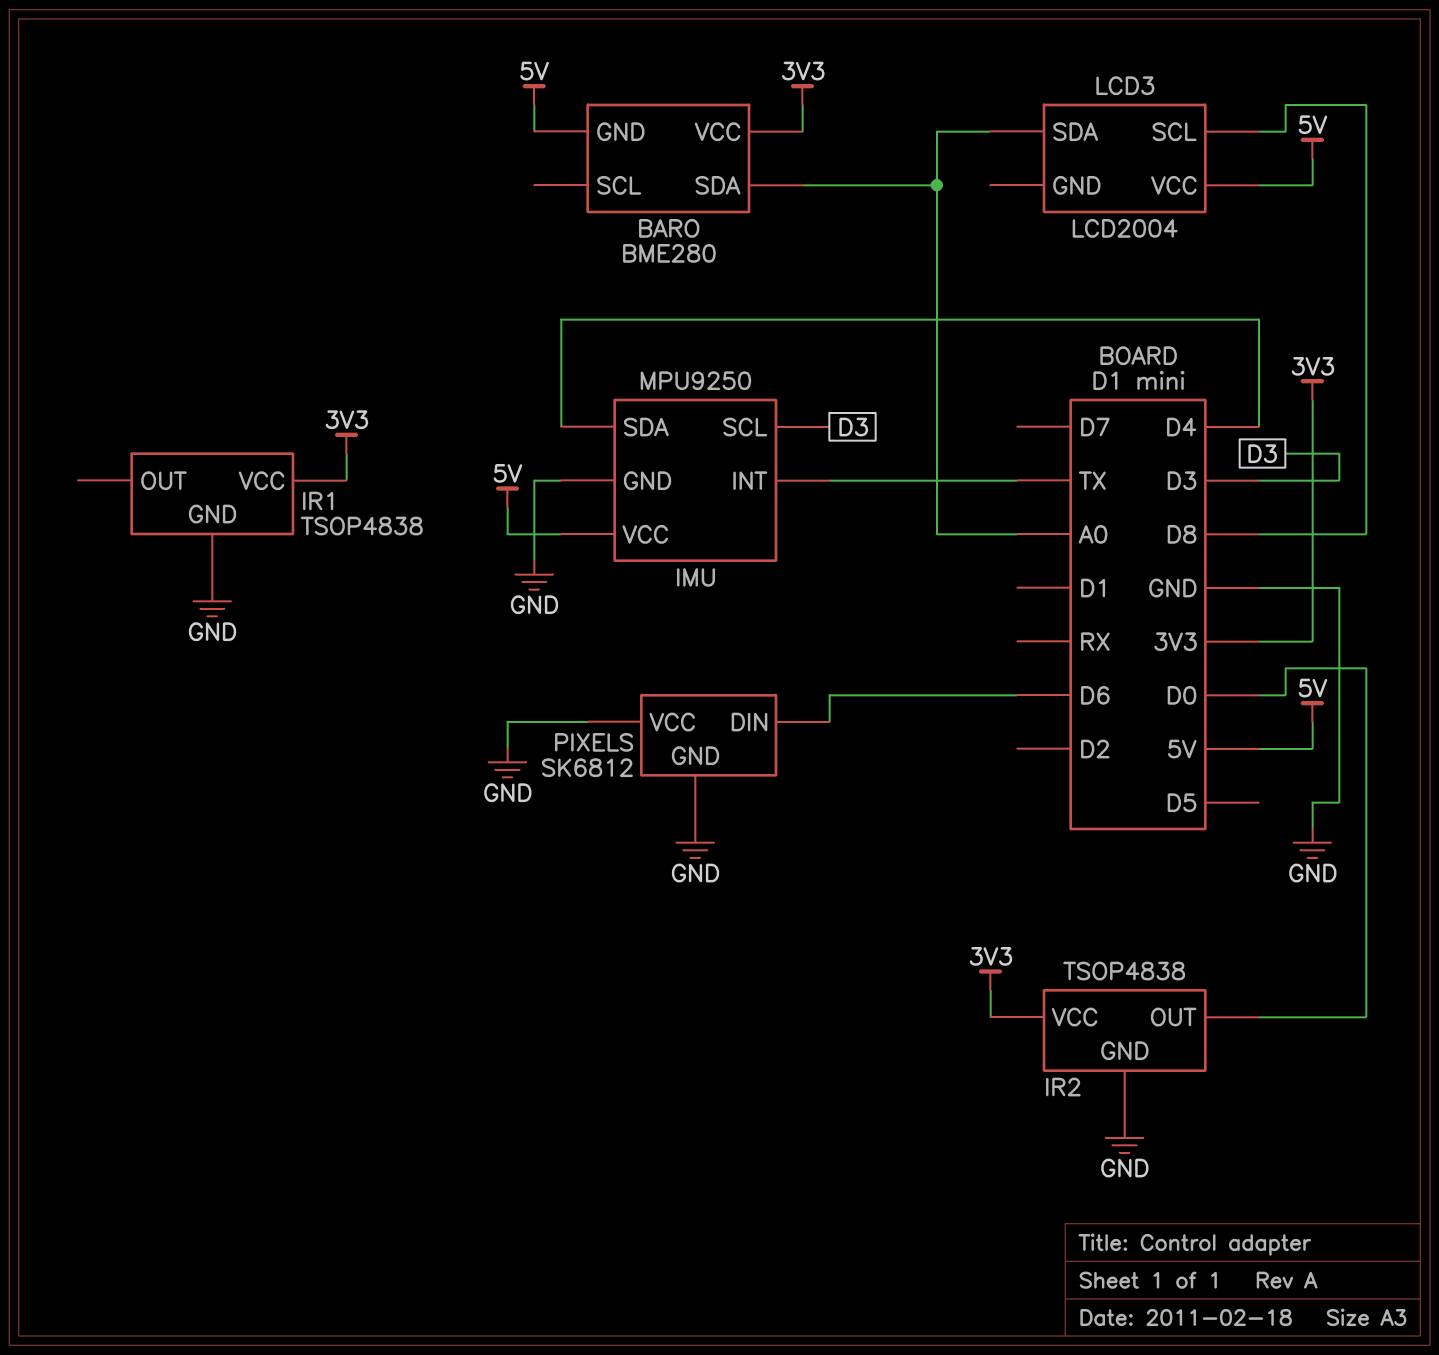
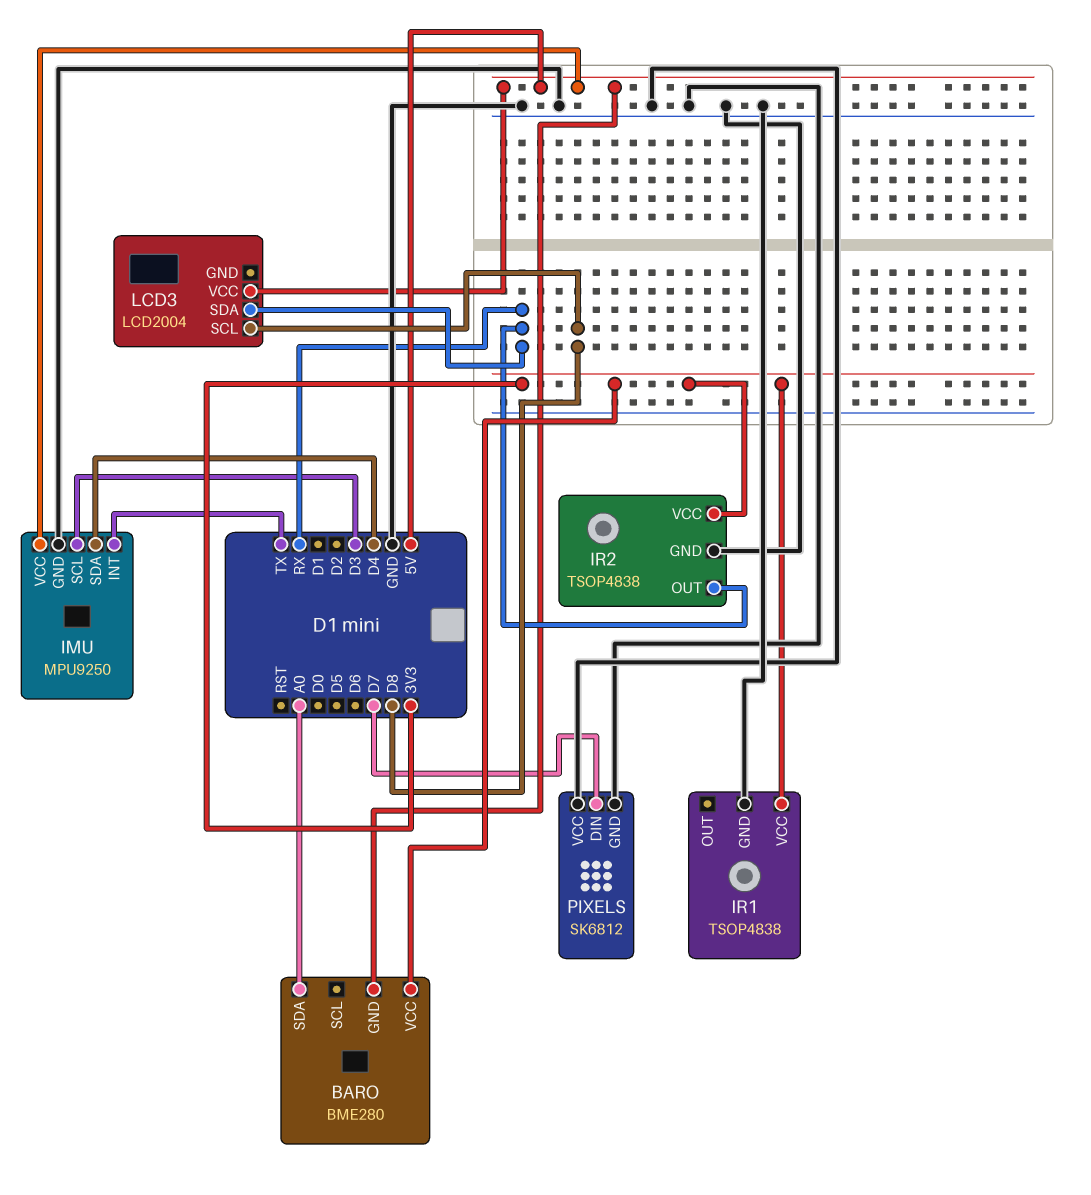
IR2 pin OUT: D0 -> RX
LCD3 pin SDA: A0 -> RX
PIXELS pin DIN: D6 -> D7

